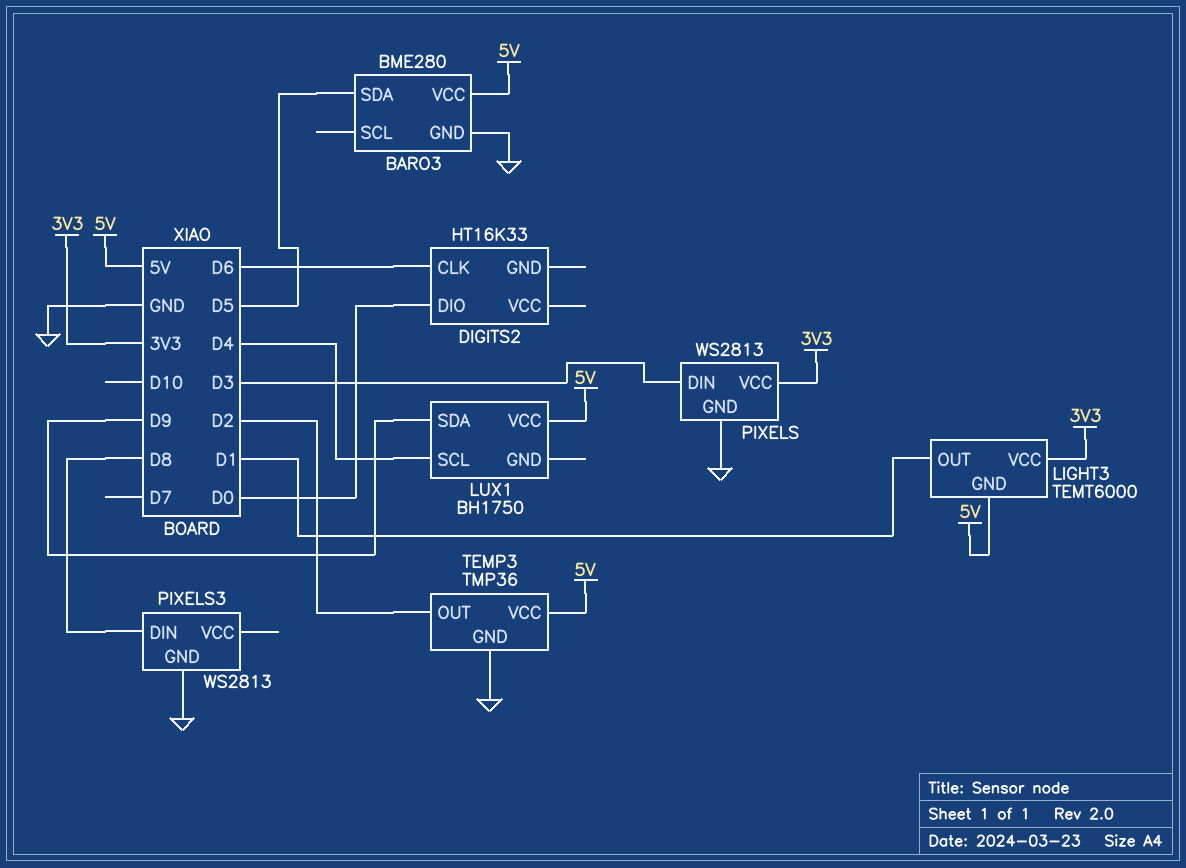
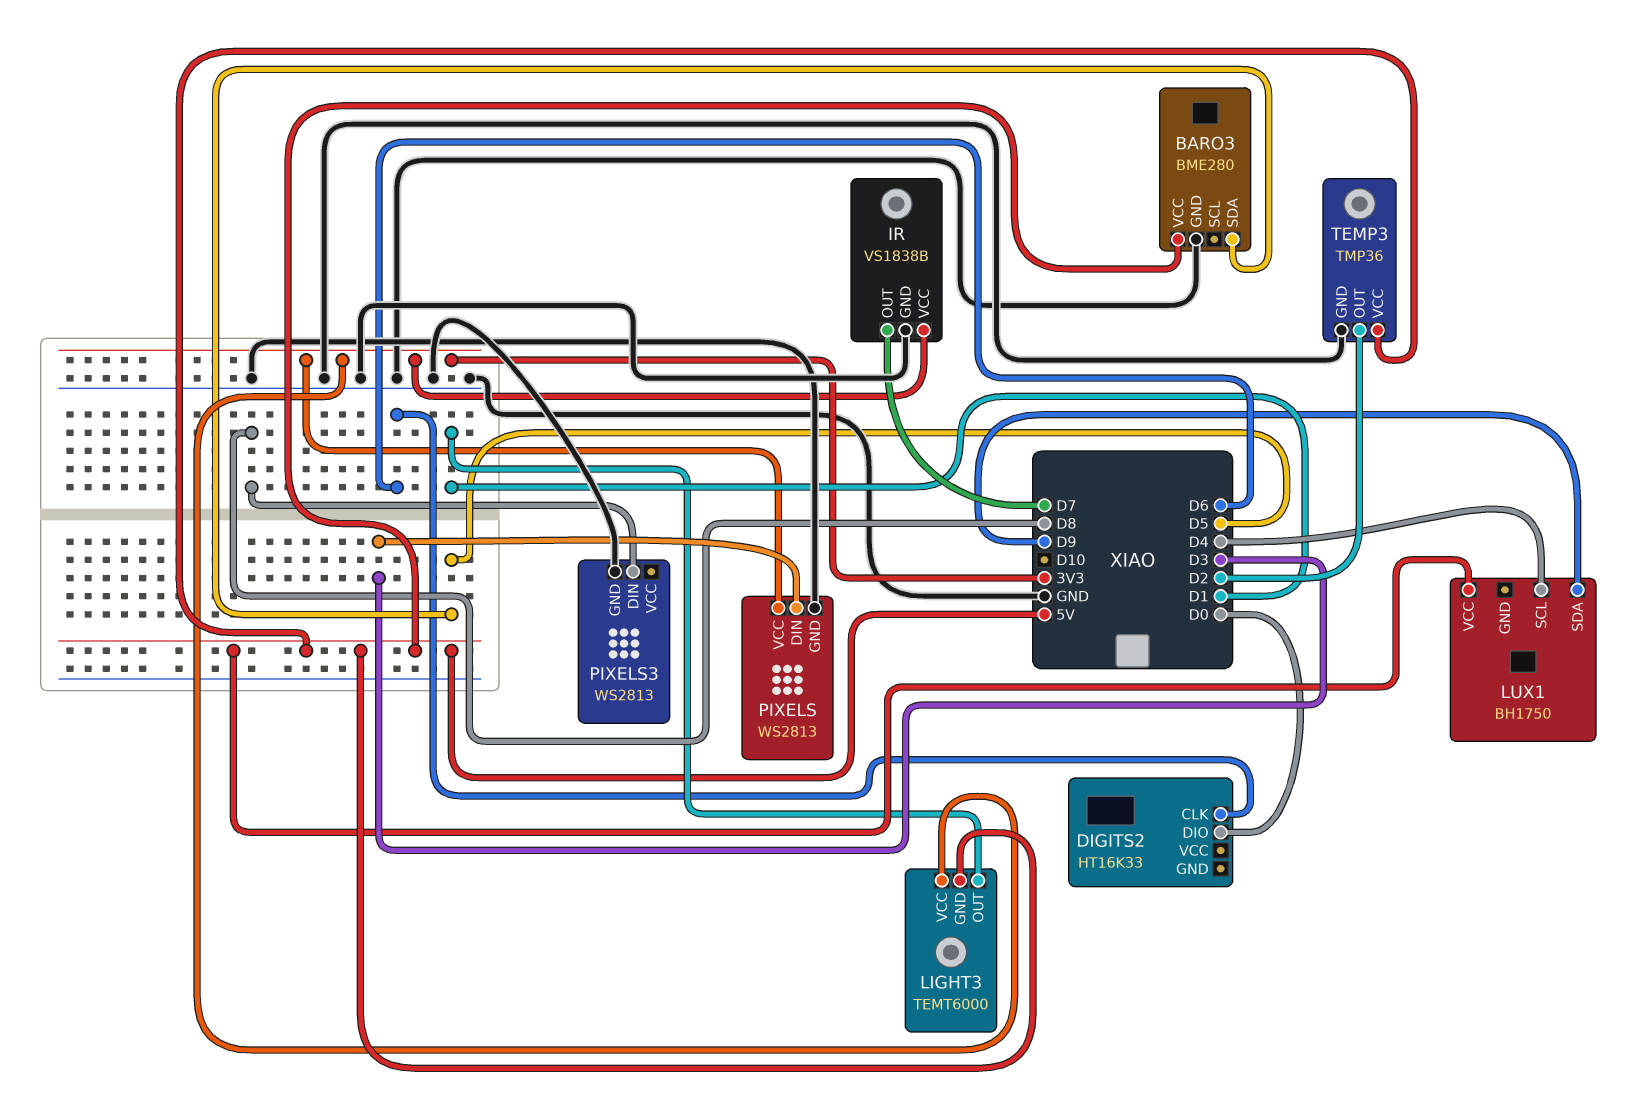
IR: none -> VS1838B
IR pin GND: none -> GND
IR pin OUT: none -> D7
IR pin VCC: none -> 3V3

